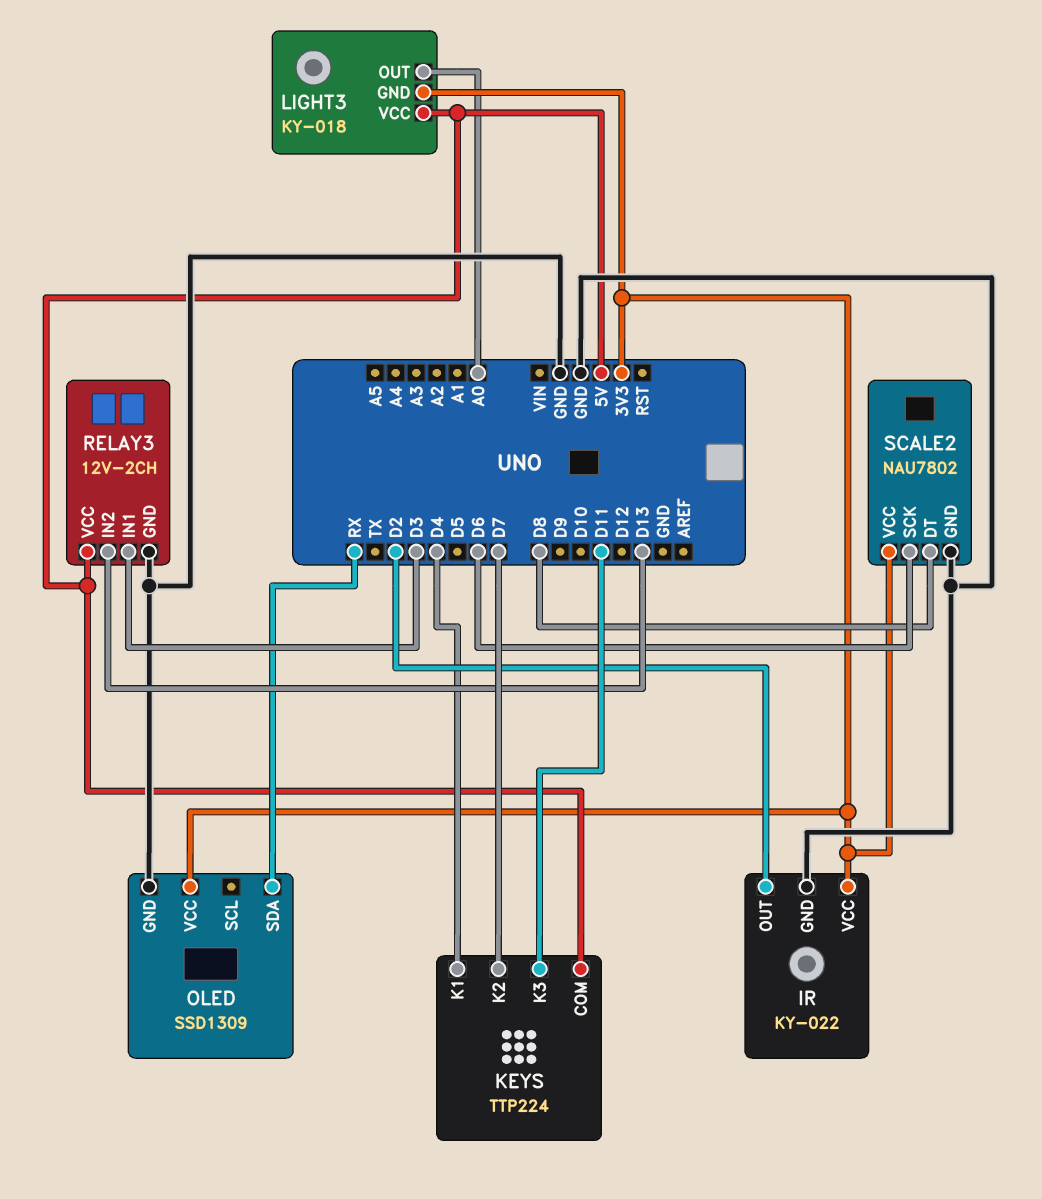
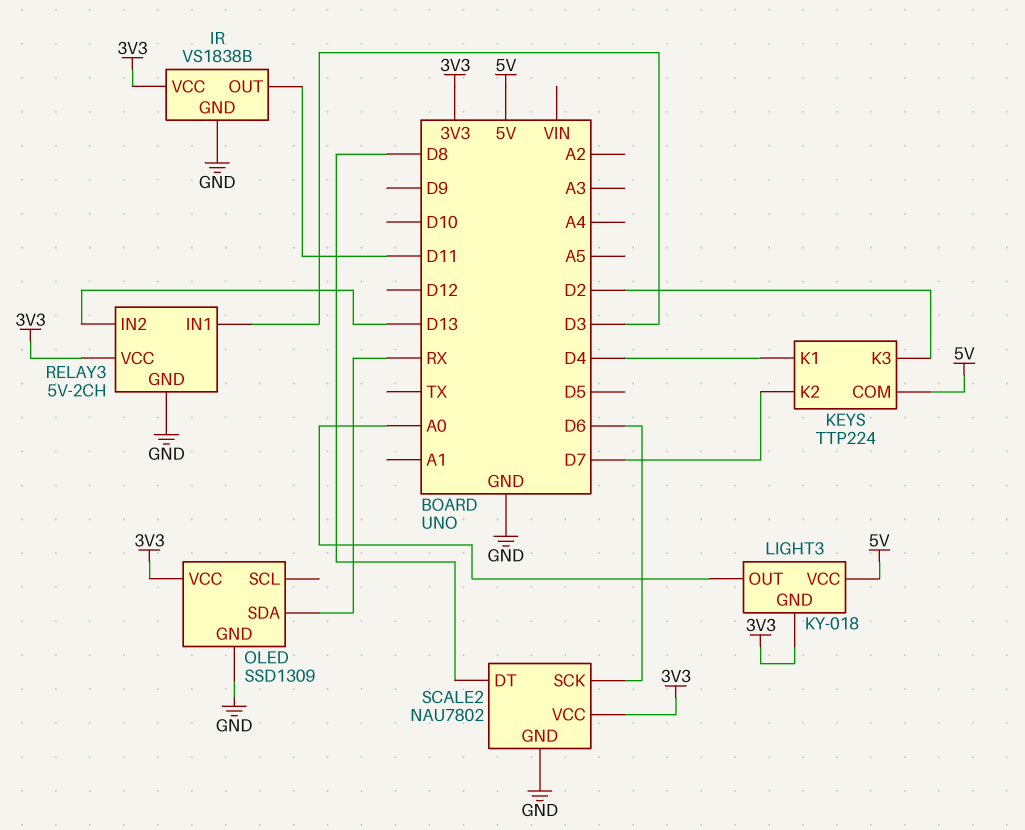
IR: KY-022 -> VS1838B
IR pin OUT: D2 -> D11
KEYS pin K3: D11 -> D2
RELAY3: 12V-2CH -> 5V-2CH
RELAY3 pin VCC: 5V -> 3V3

